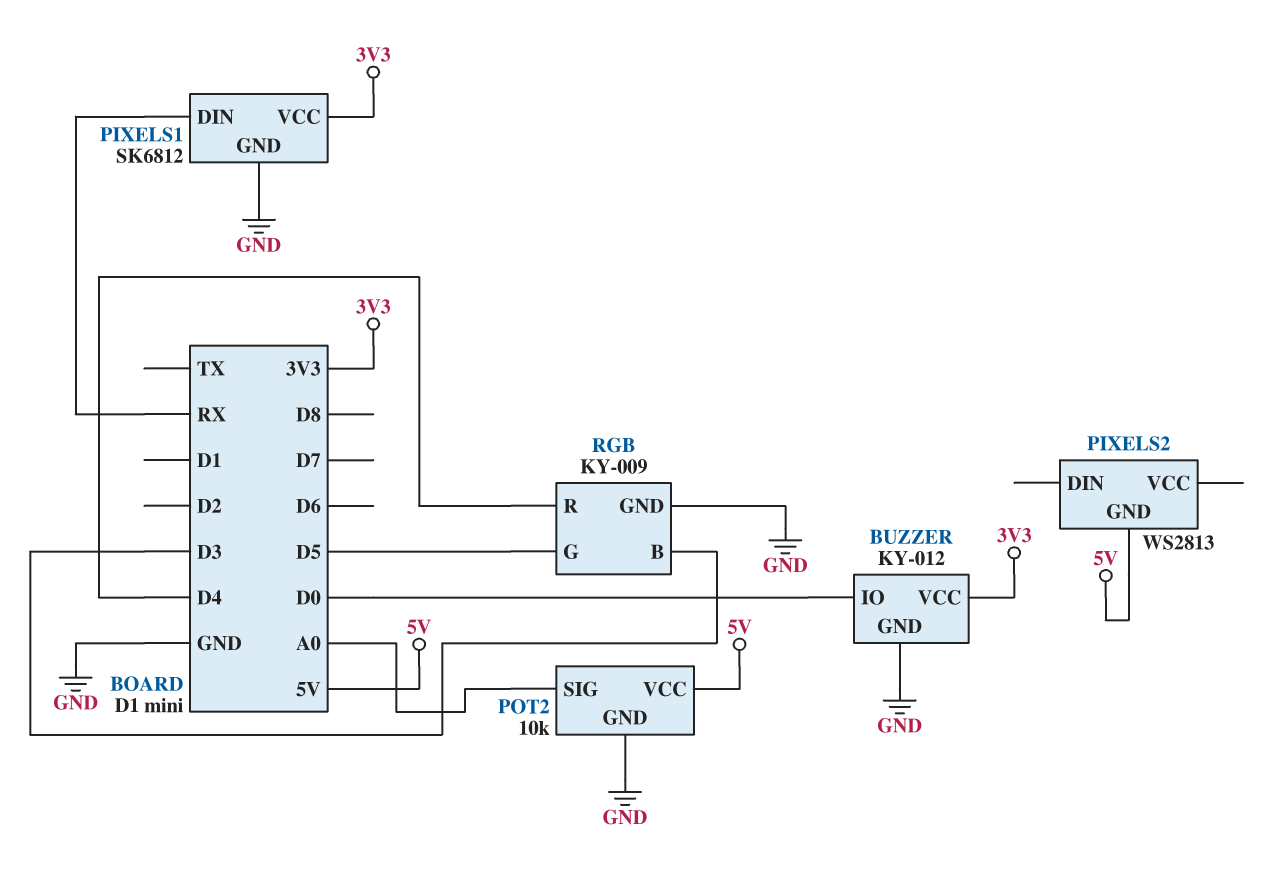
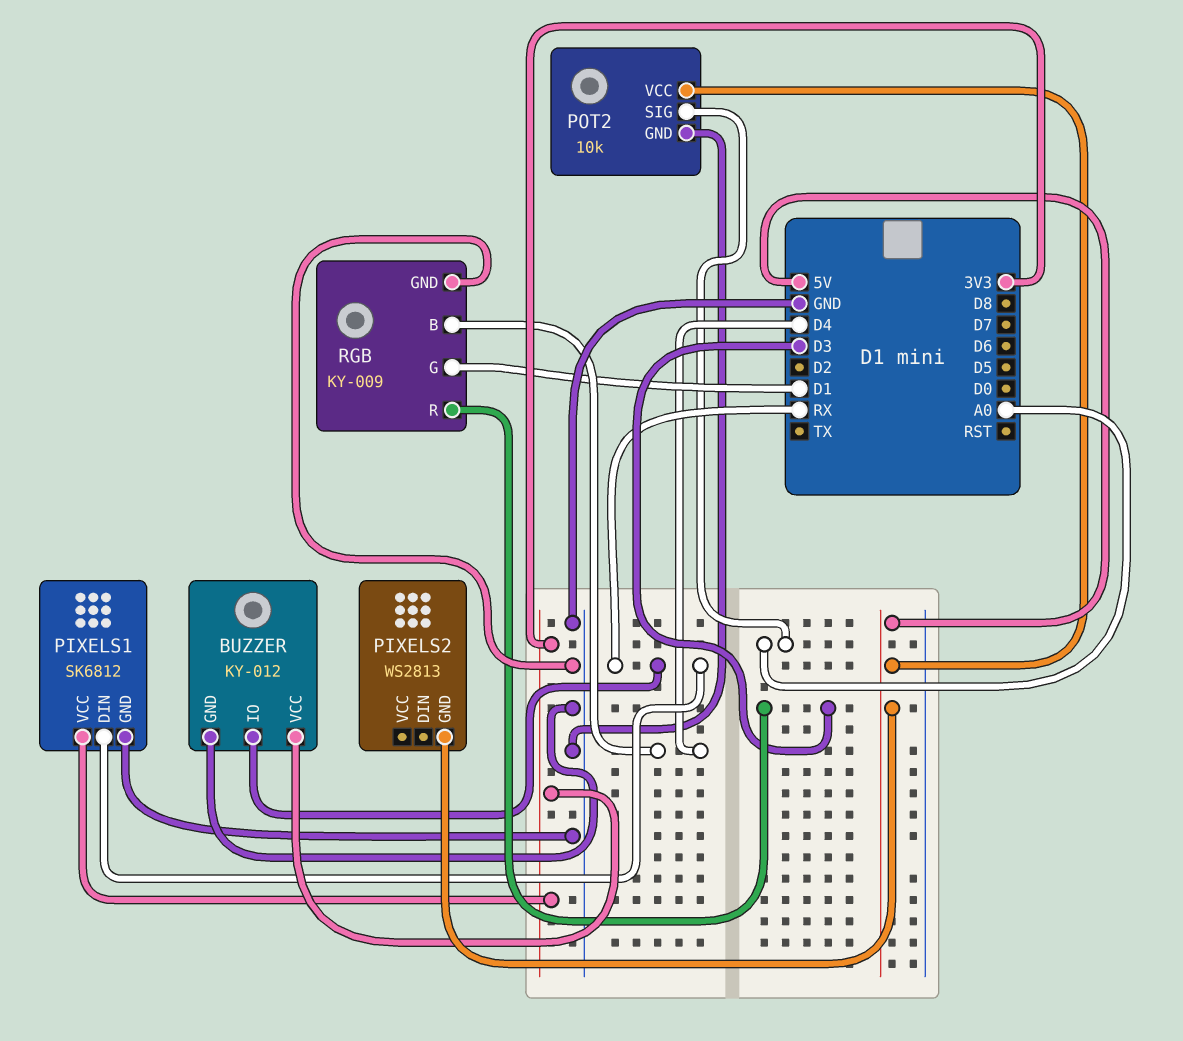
BUZZER pin IO: D0 -> RX
RGB pin B: D3 -> D4
RGB pin G: D5 -> D1
RGB pin R: D4 -> D3

